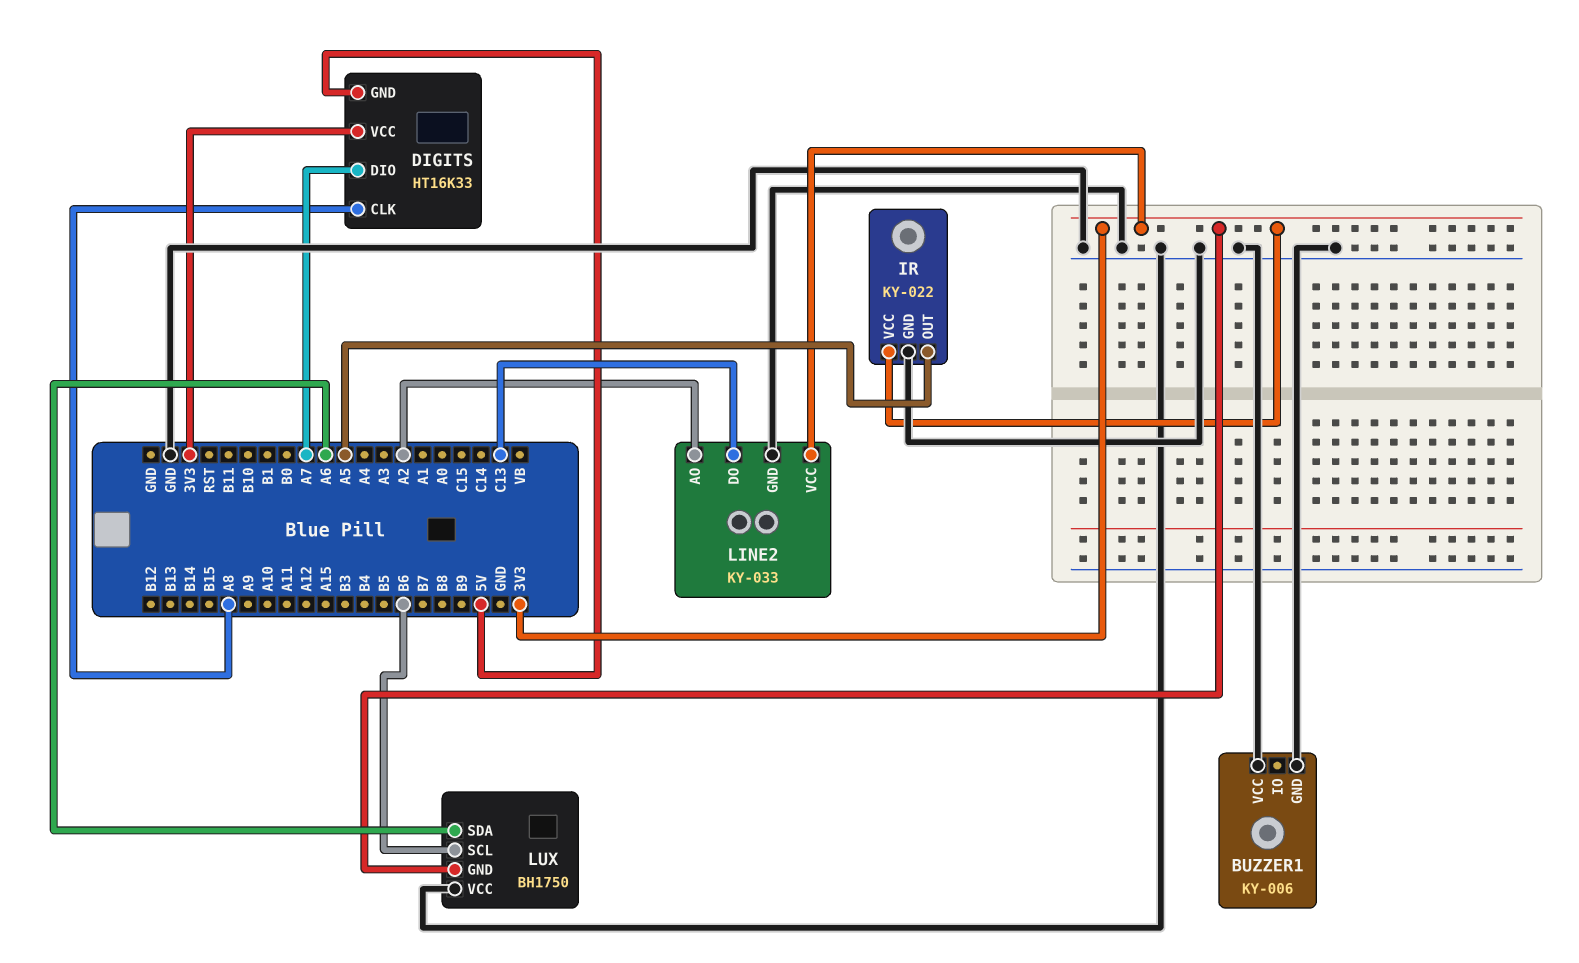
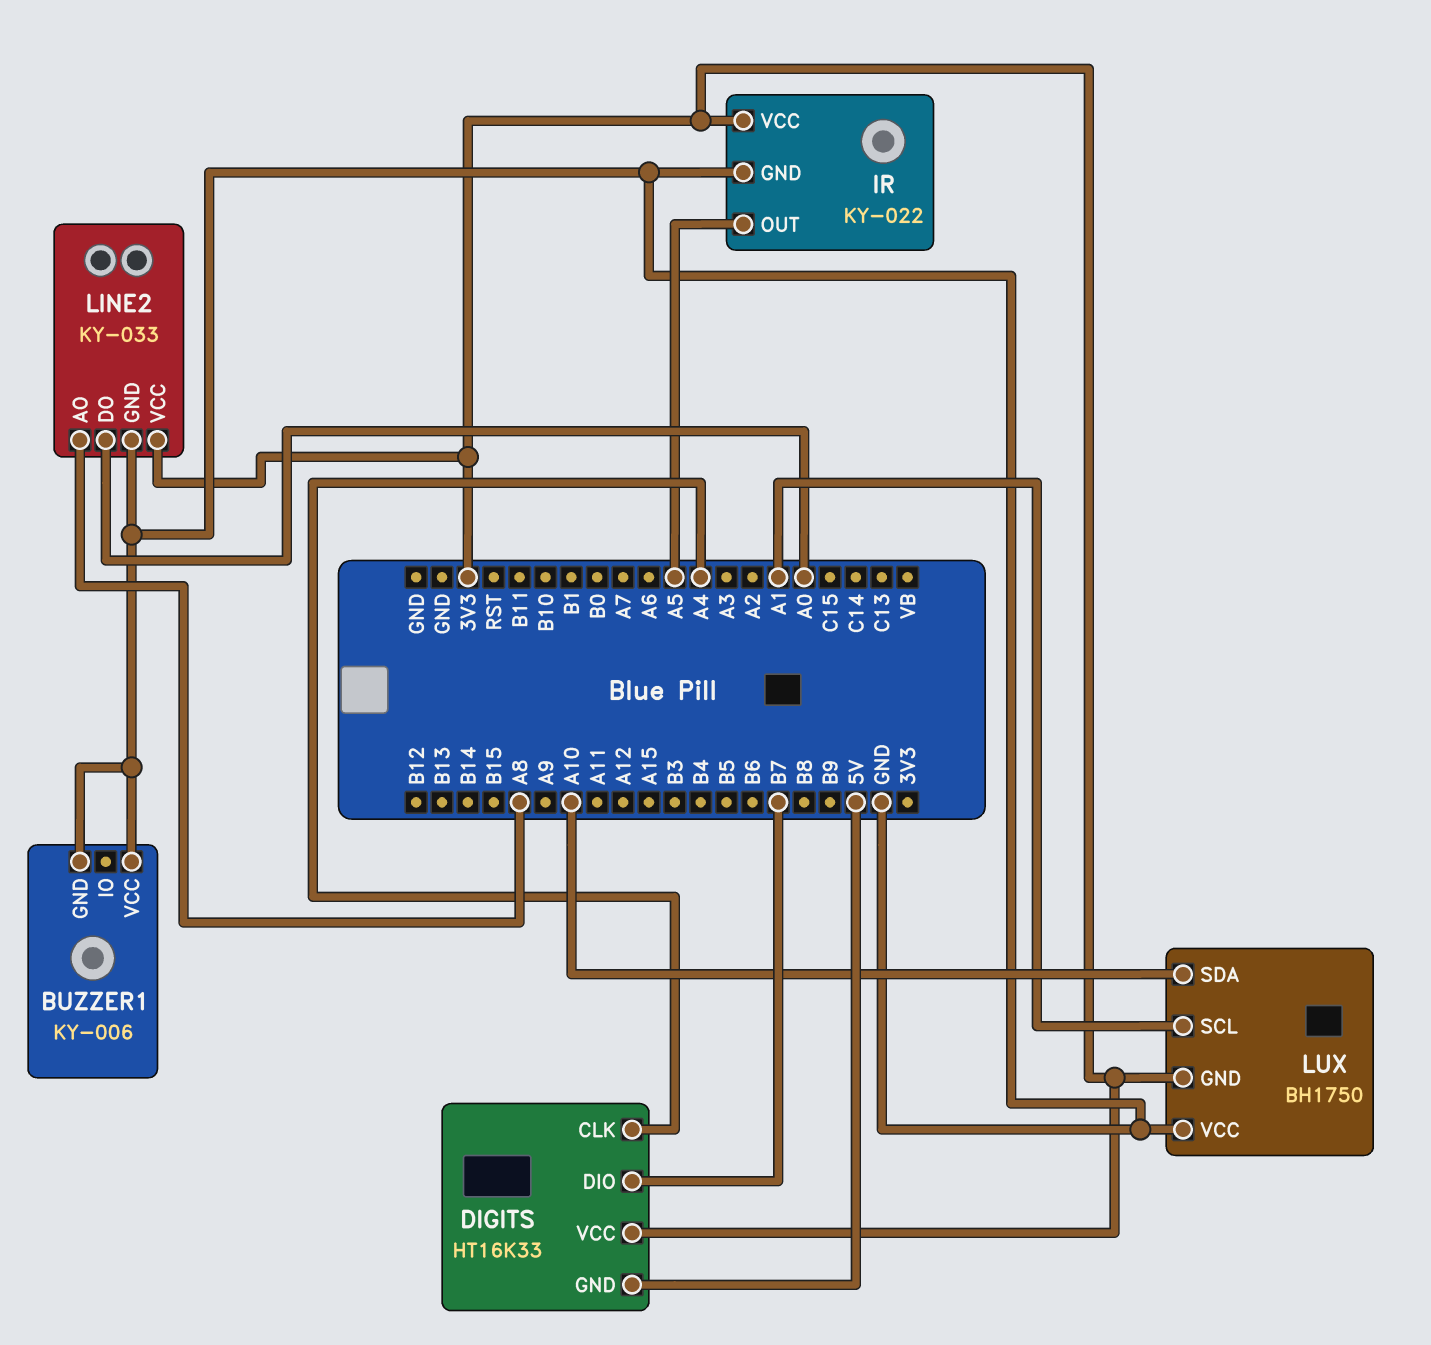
DIGITS pin CLK: A8 -> A4
DIGITS pin DIO: A7 -> B7
LINE2 pin AO: A2 -> A8
LINE2 pin DO: C13 -> A0
LUX pin SCL: B6 -> A1
LUX pin SDA: A6 -> A10

